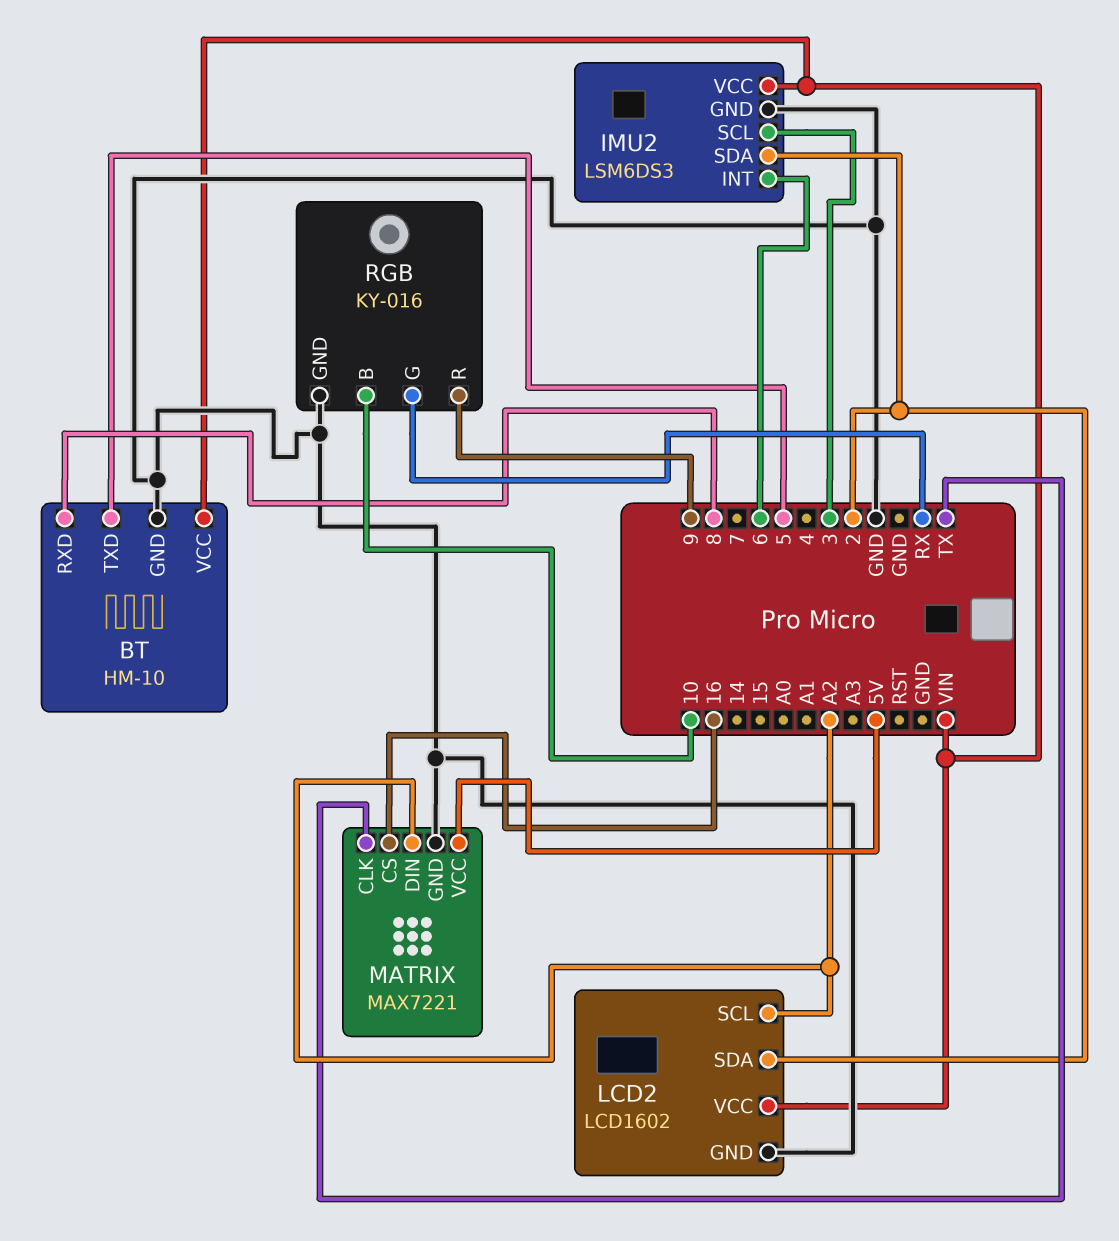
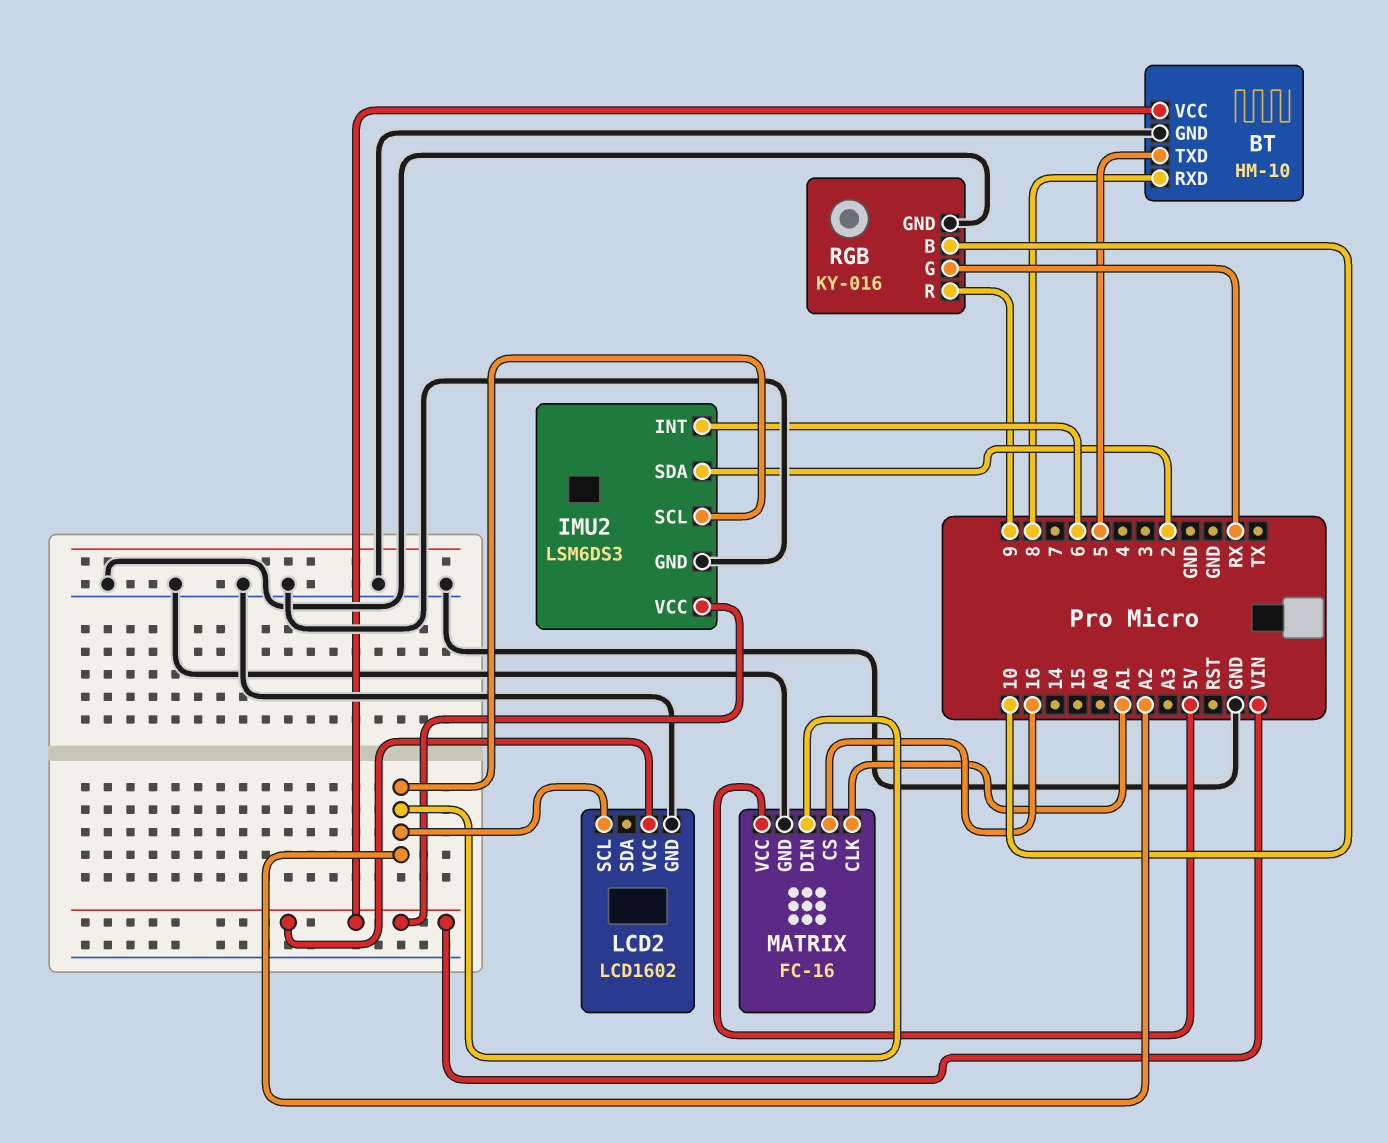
IMU2 pin SCL: 3 -> A2
LCD2 pin SDA: 2 -> none
MATRIX: MAX7221 -> FC-16
MATRIX pin CLK: TX -> A1

